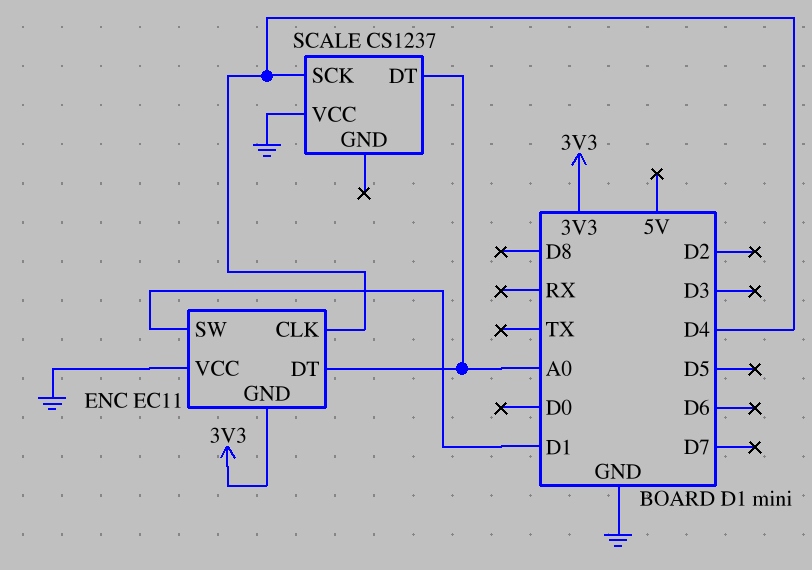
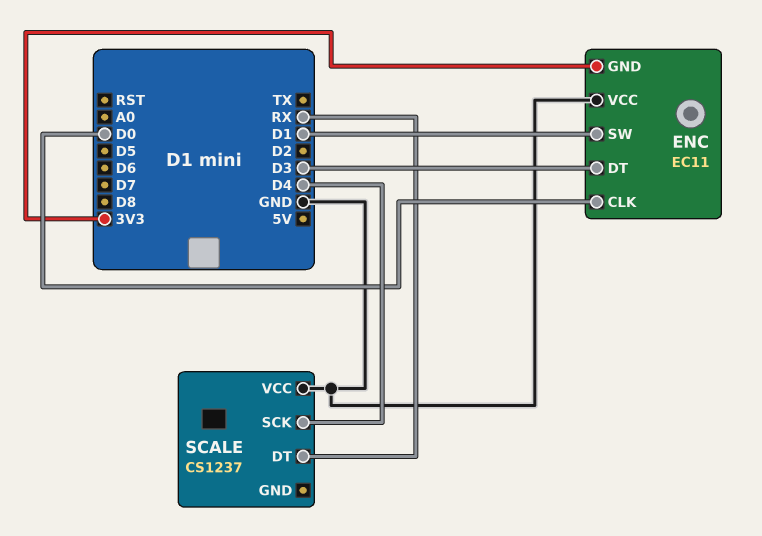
ENC pin CLK: D4 -> D0
ENC pin DT: A0 -> D3
SCALE pin DT: A0 -> RX

